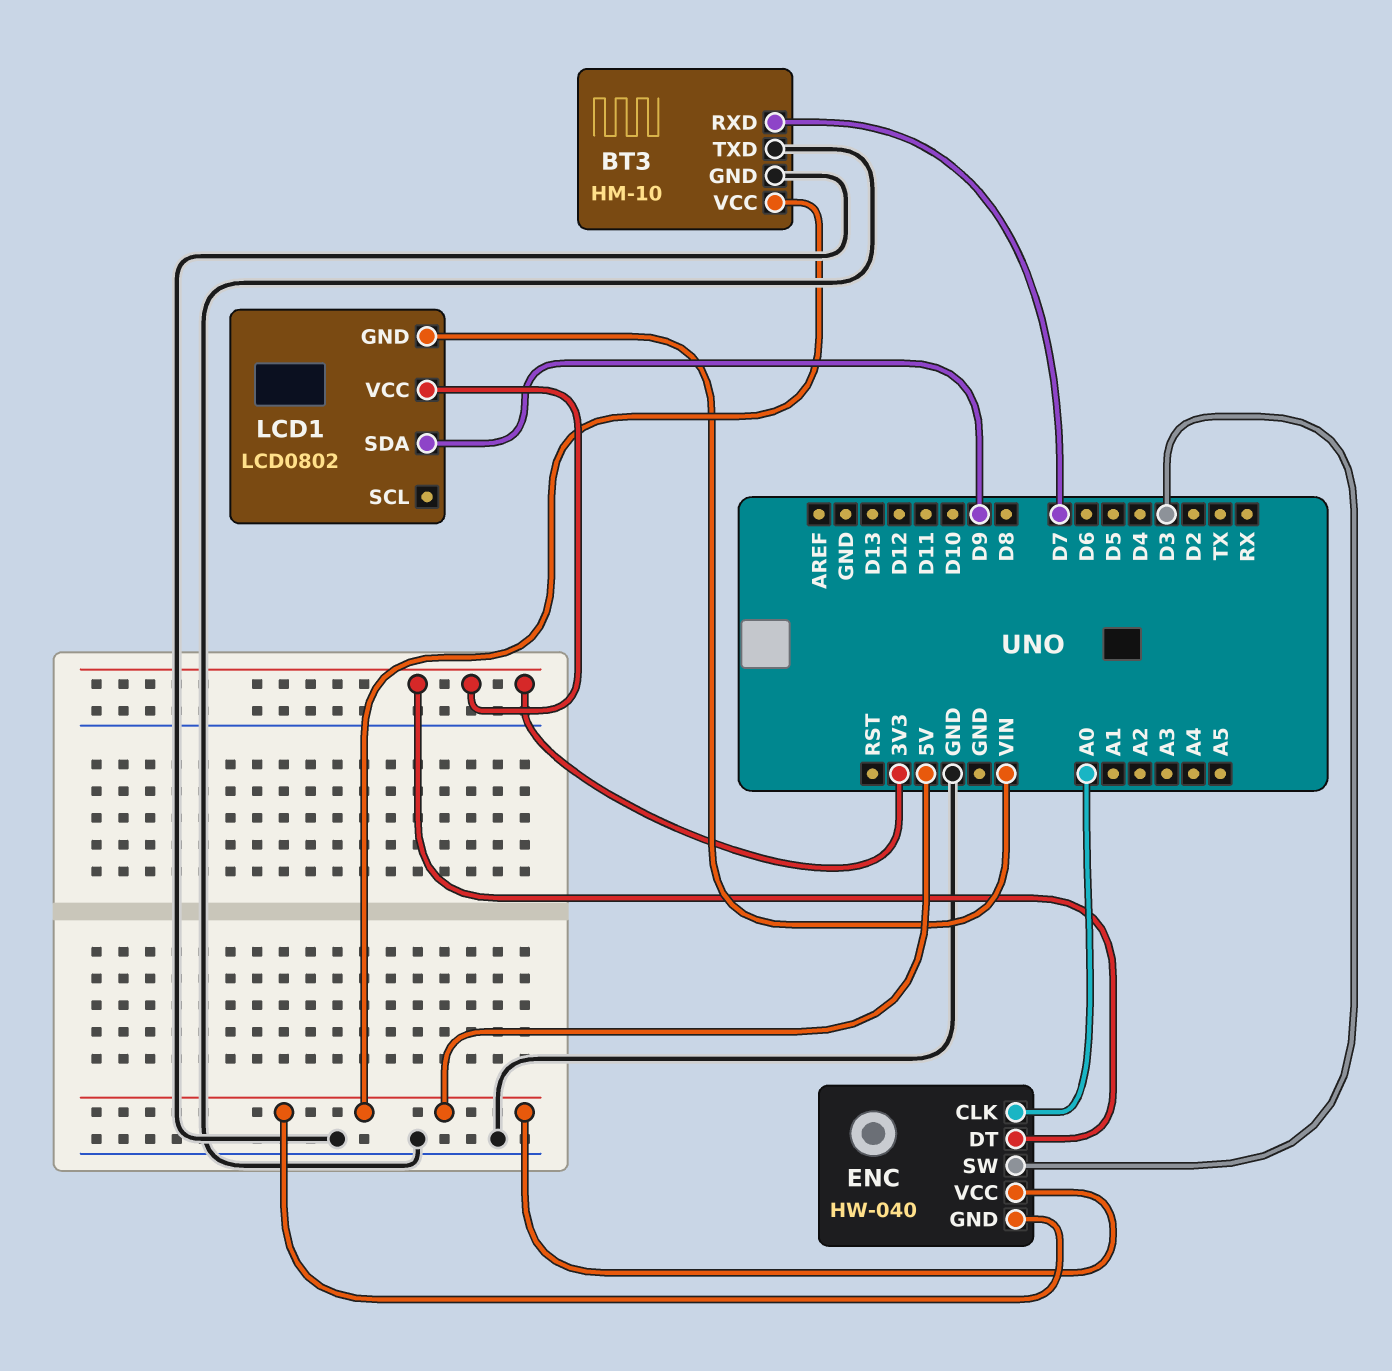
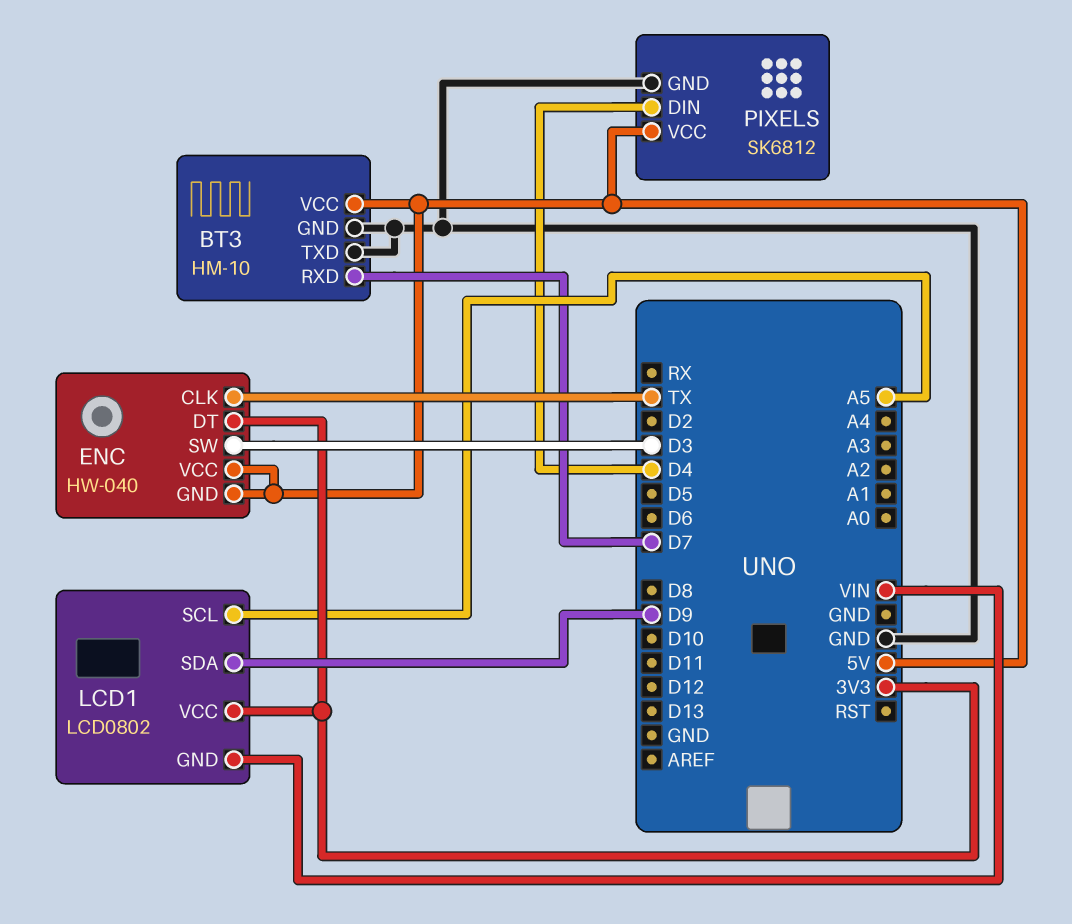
ENC pin CLK: A0 -> TX
LCD1 pin SCL: none -> A5
PIXELS: none -> SK6812
PIXELS pin DIN: none -> D4
PIXELS pin GND: none -> GND
PIXELS pin VCC: none -> 5V

